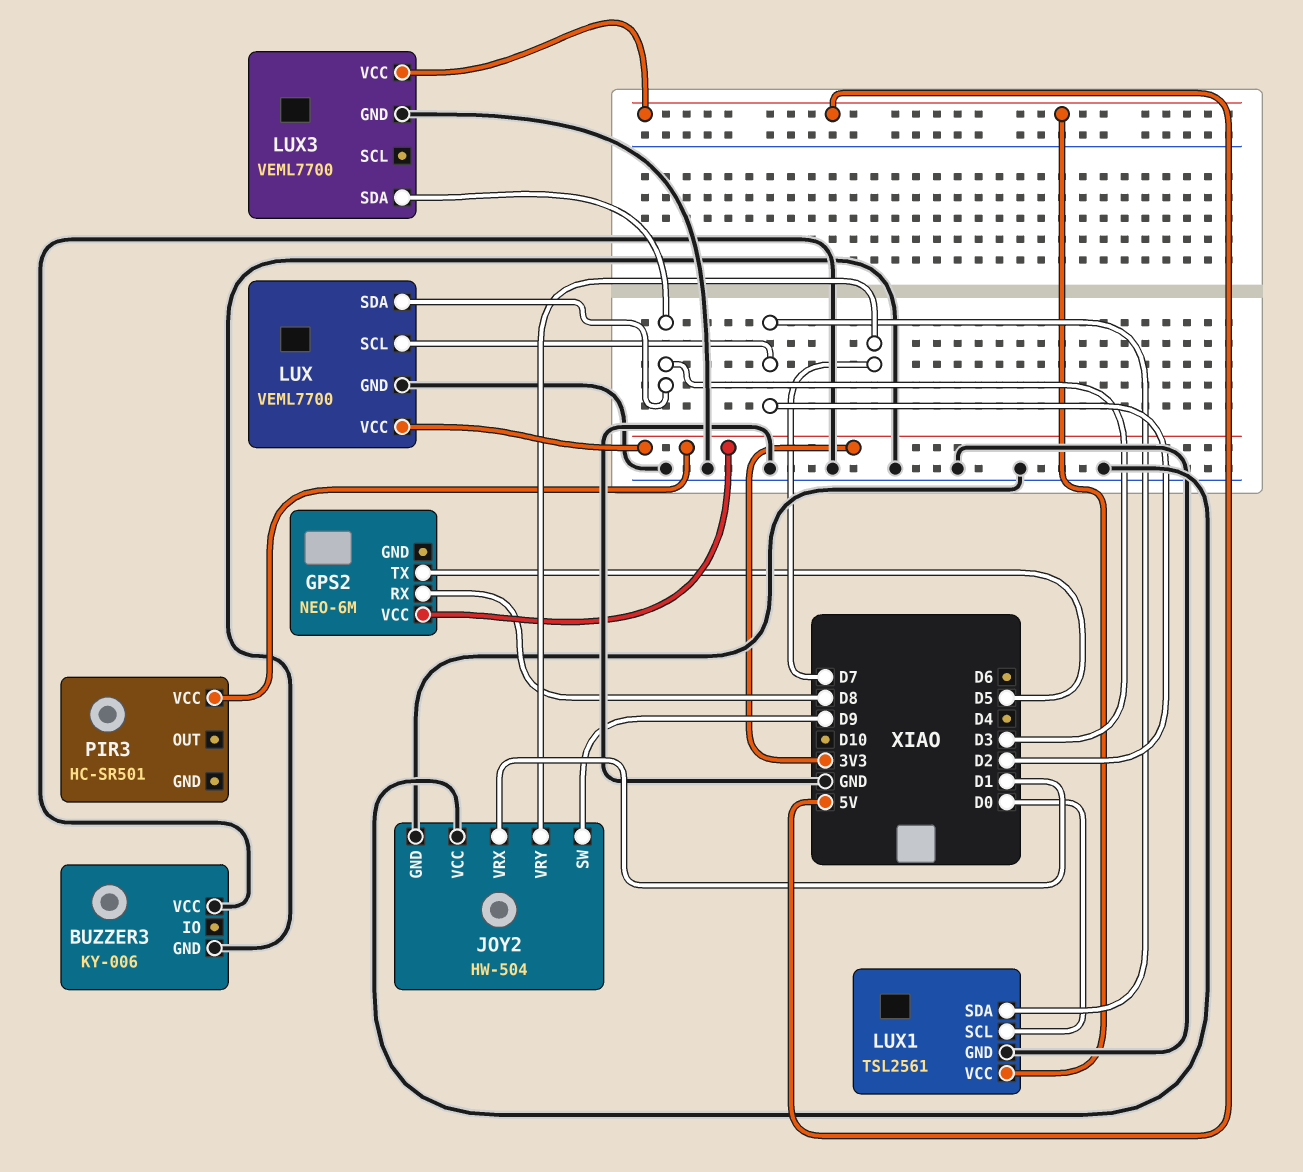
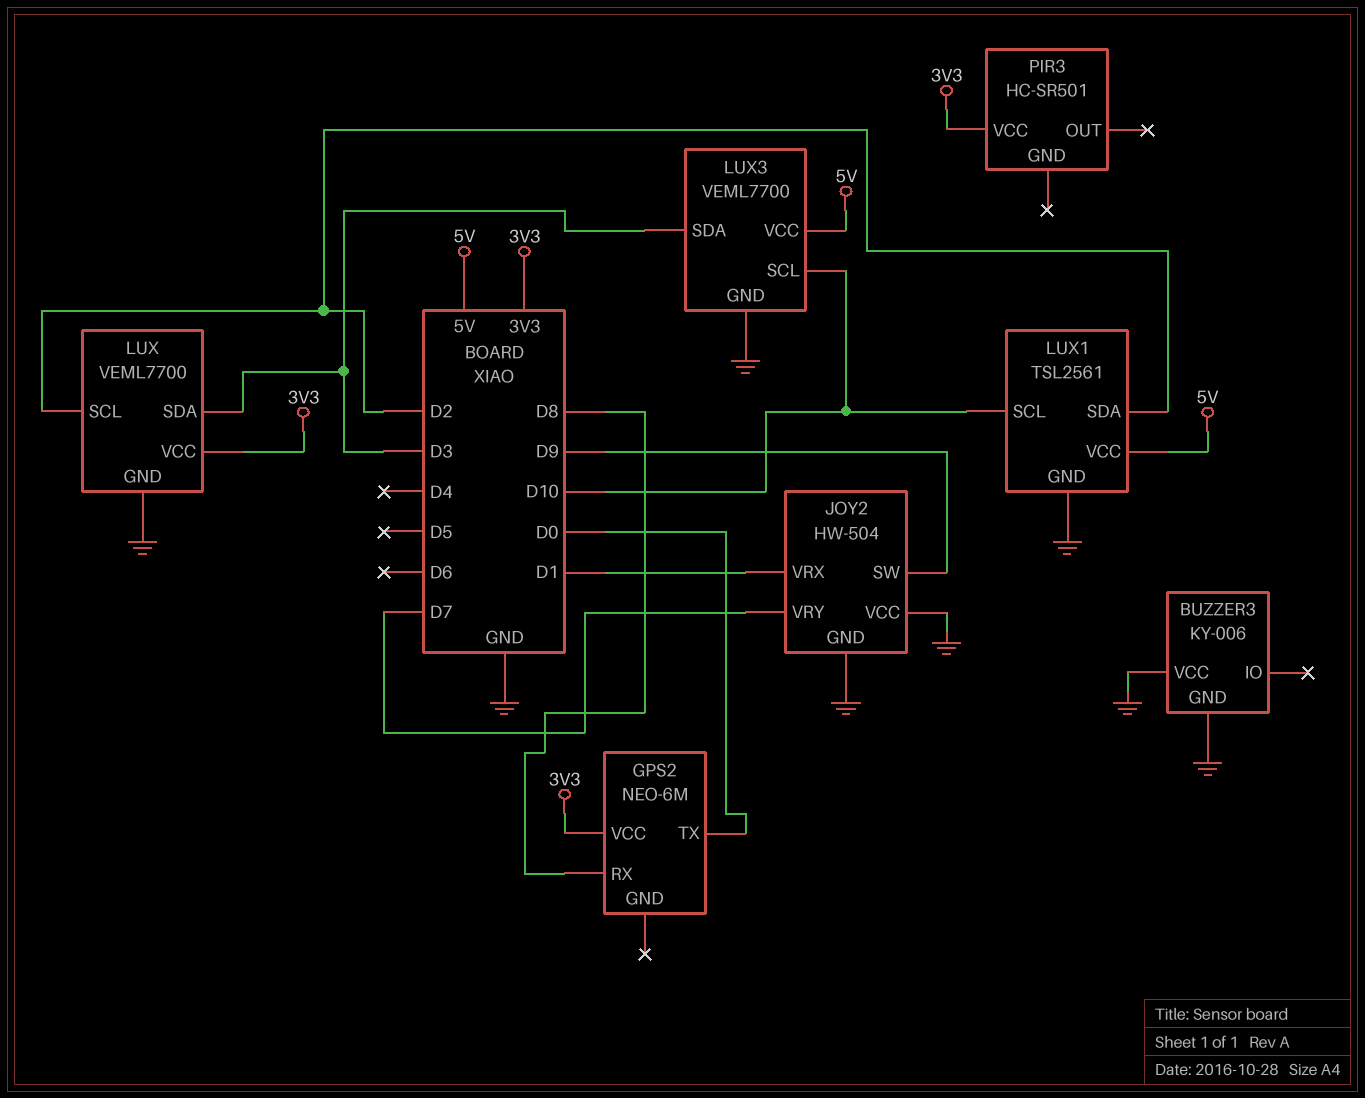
GPS2 pin TX: D5 -> D0
LUX1 pin SCL: D0 -> D10
LUX3 pin SCL: none -> D10

